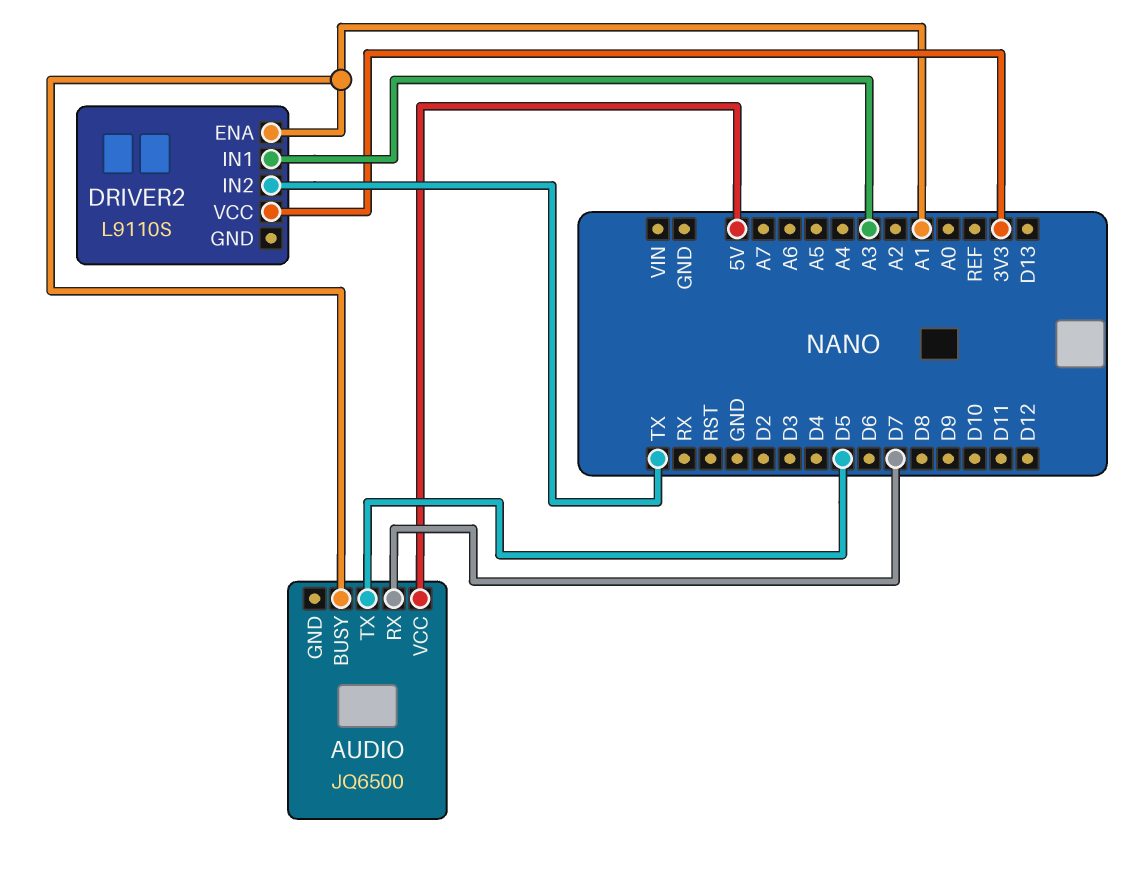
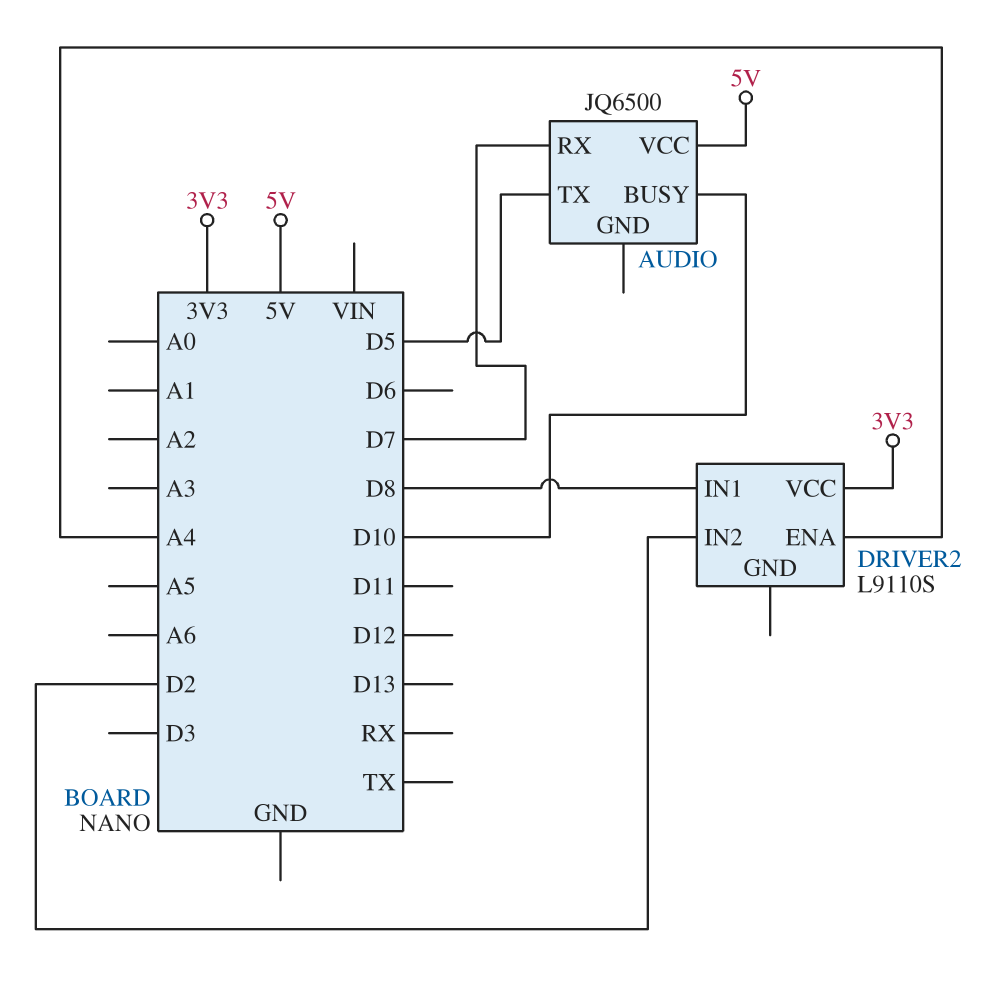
AUDIO pin BUSY: A1 -> D10
DRIVER2 pin ENA: A1 -> A4
DRIVER2 pin IN1: A3 -> D8
DRIVER2 pin IN2: TX -> D2

